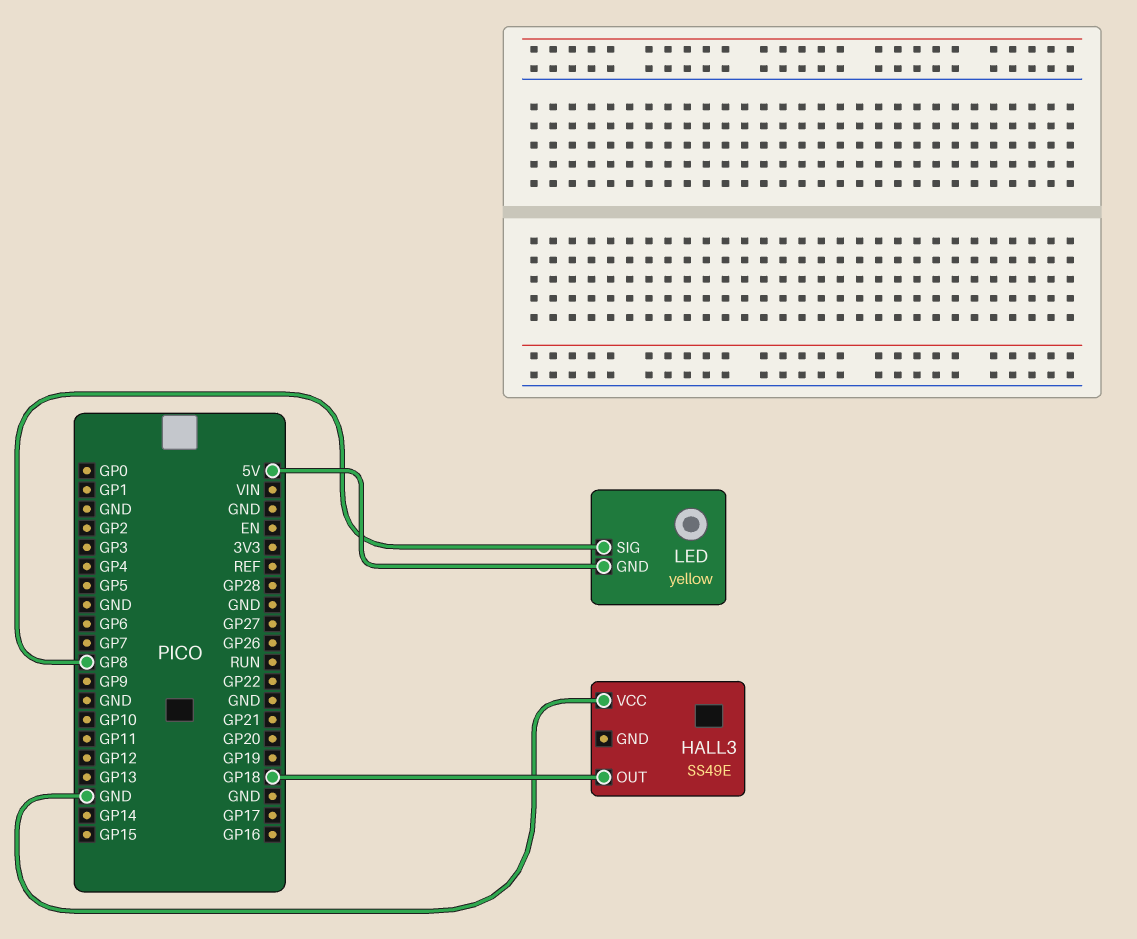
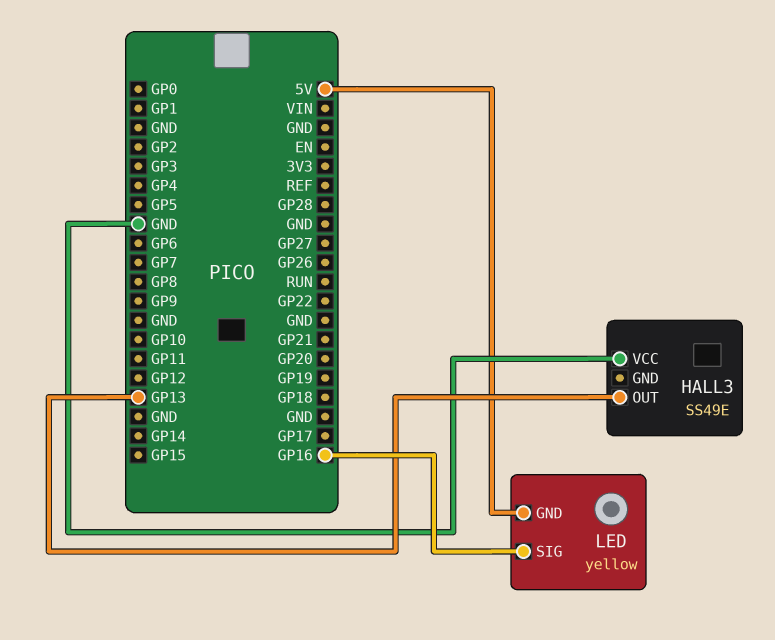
HALL3 pin OUT: GP18 -> GP13
LED pin SIG: GP8 -> GP16

